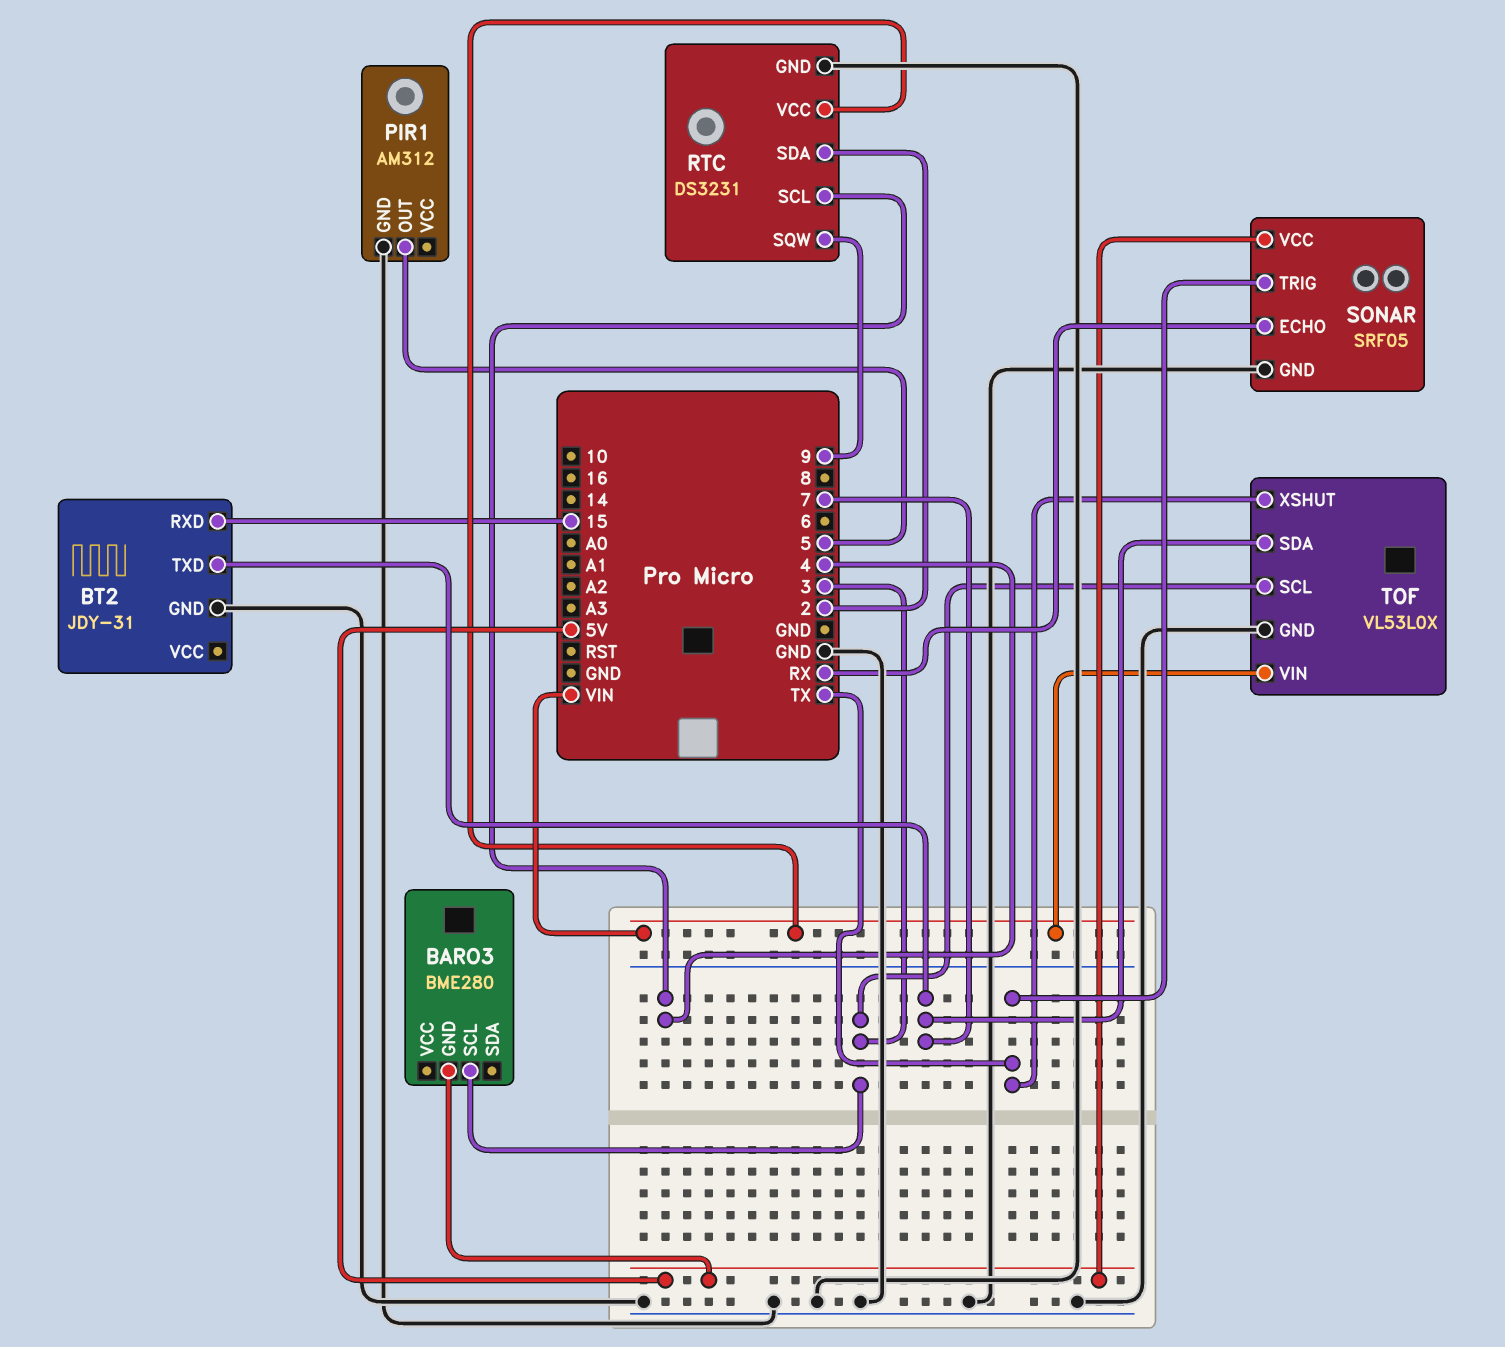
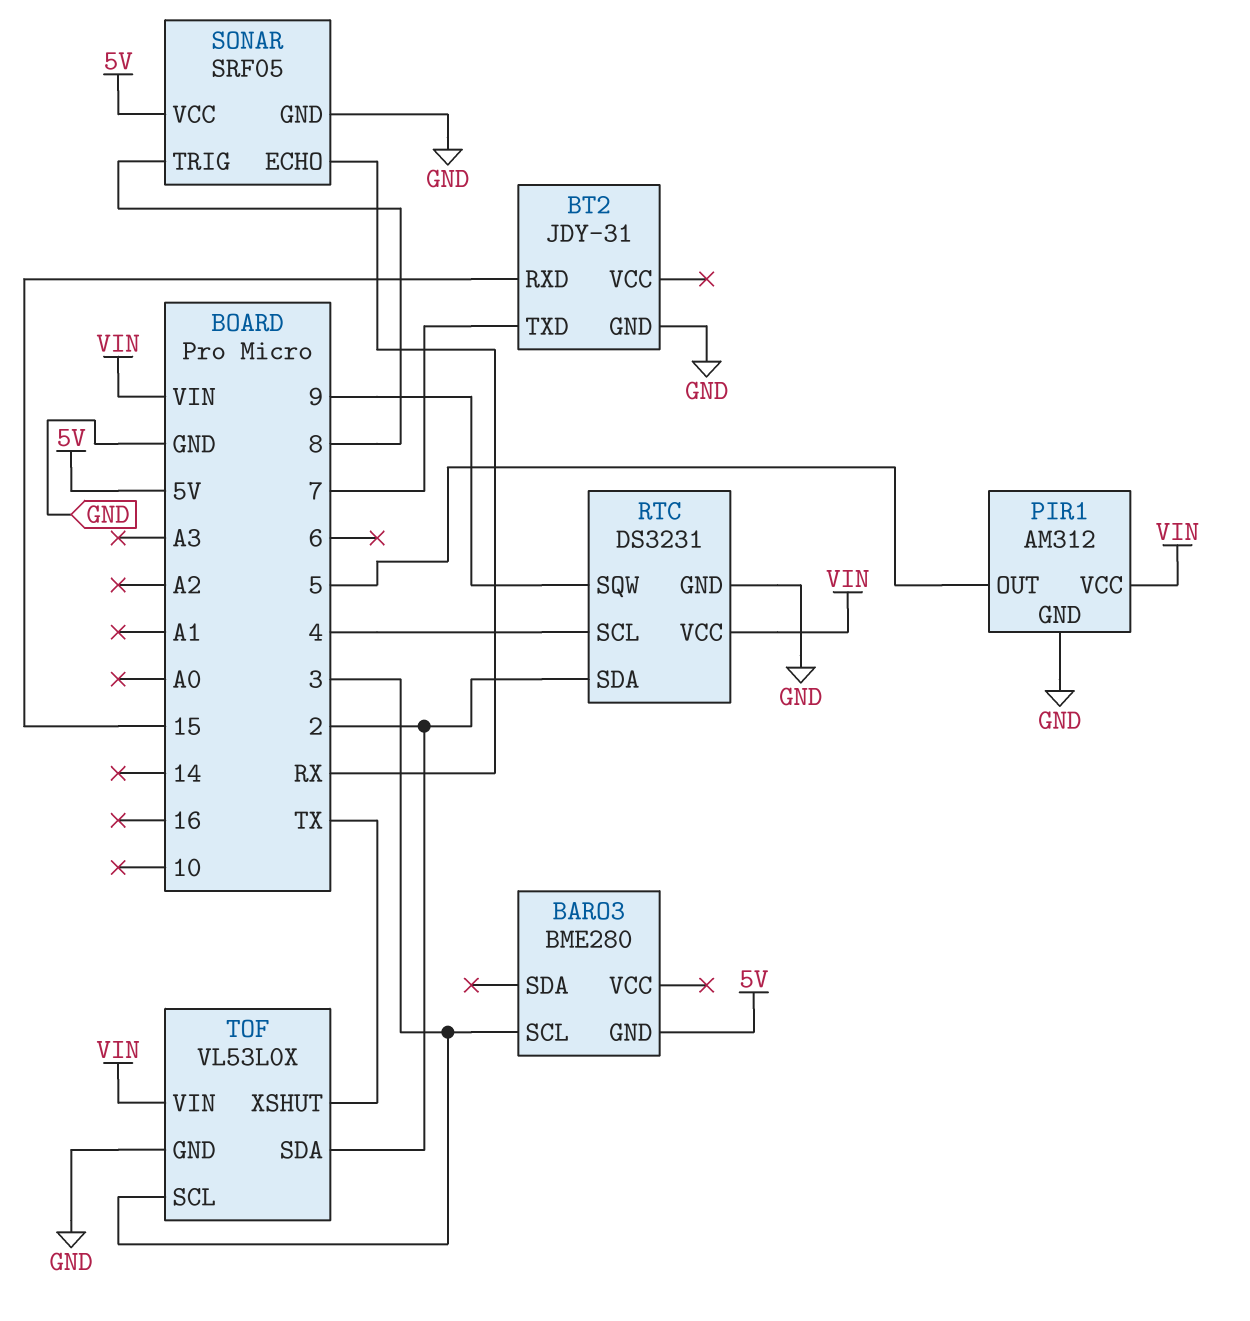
PIR1 pin VCC: none -> VIN
SONAR pin TRIG: TX -> 8
TOF pin SDA: 7 -> 2

